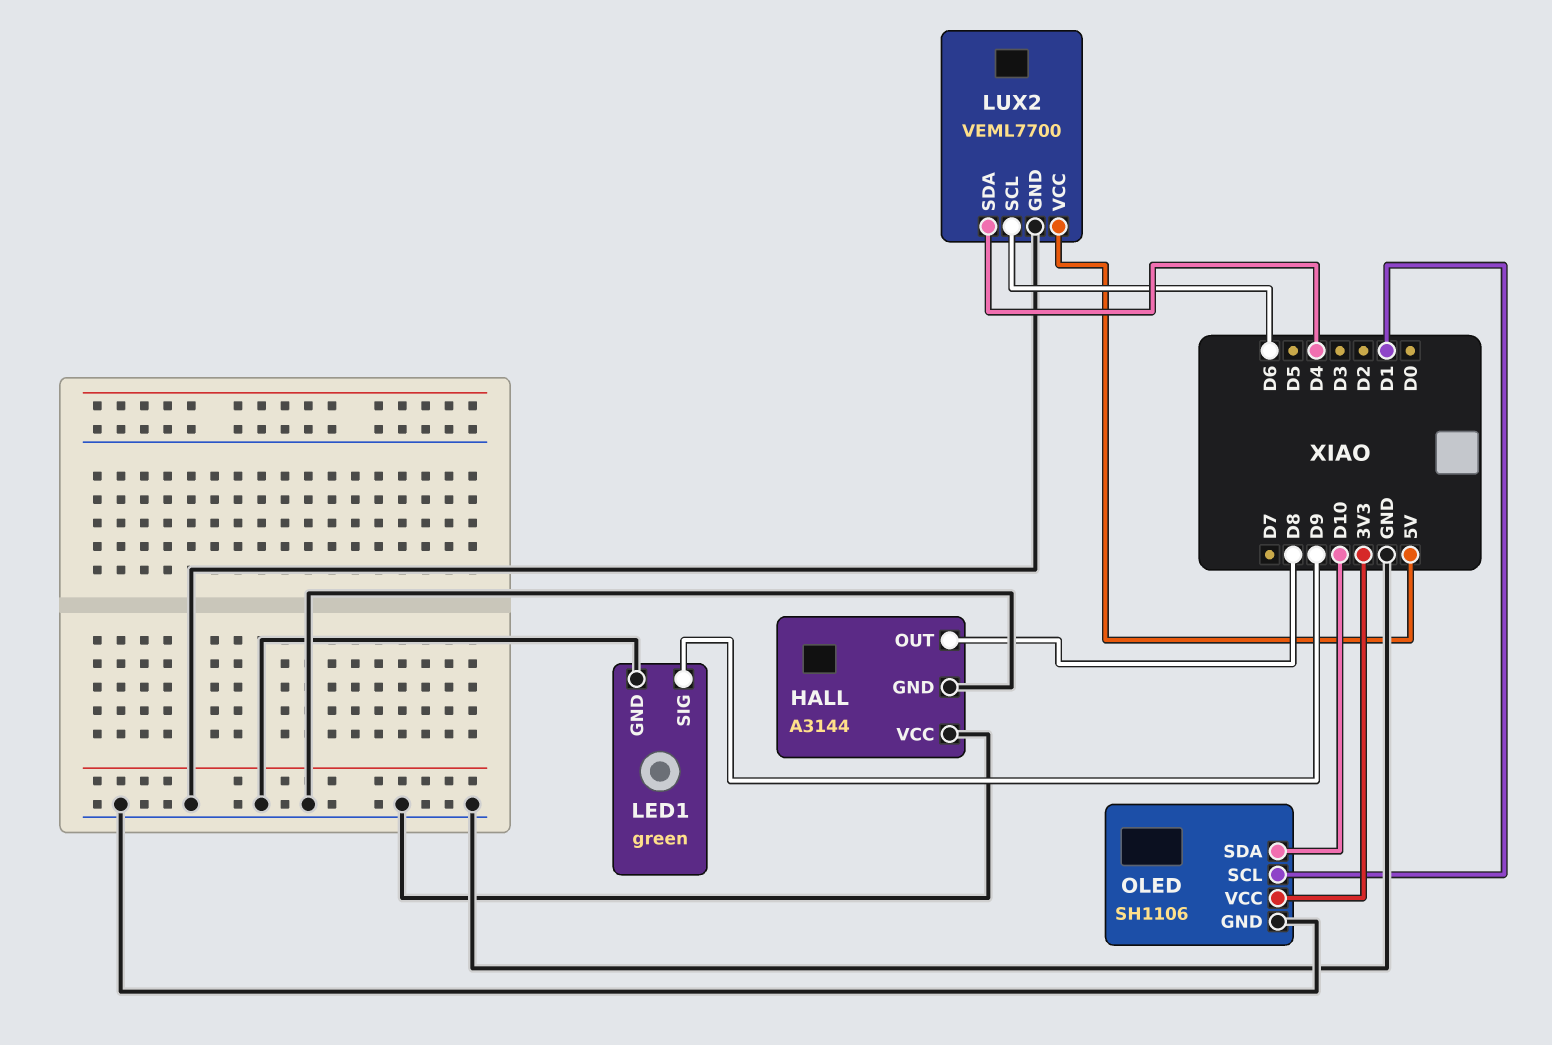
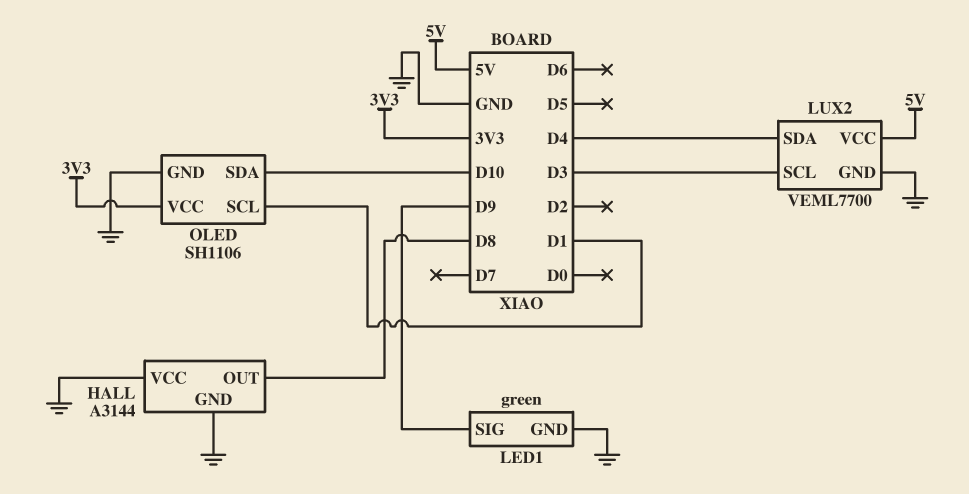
LUX2 pin SCL: D6 -> D3

